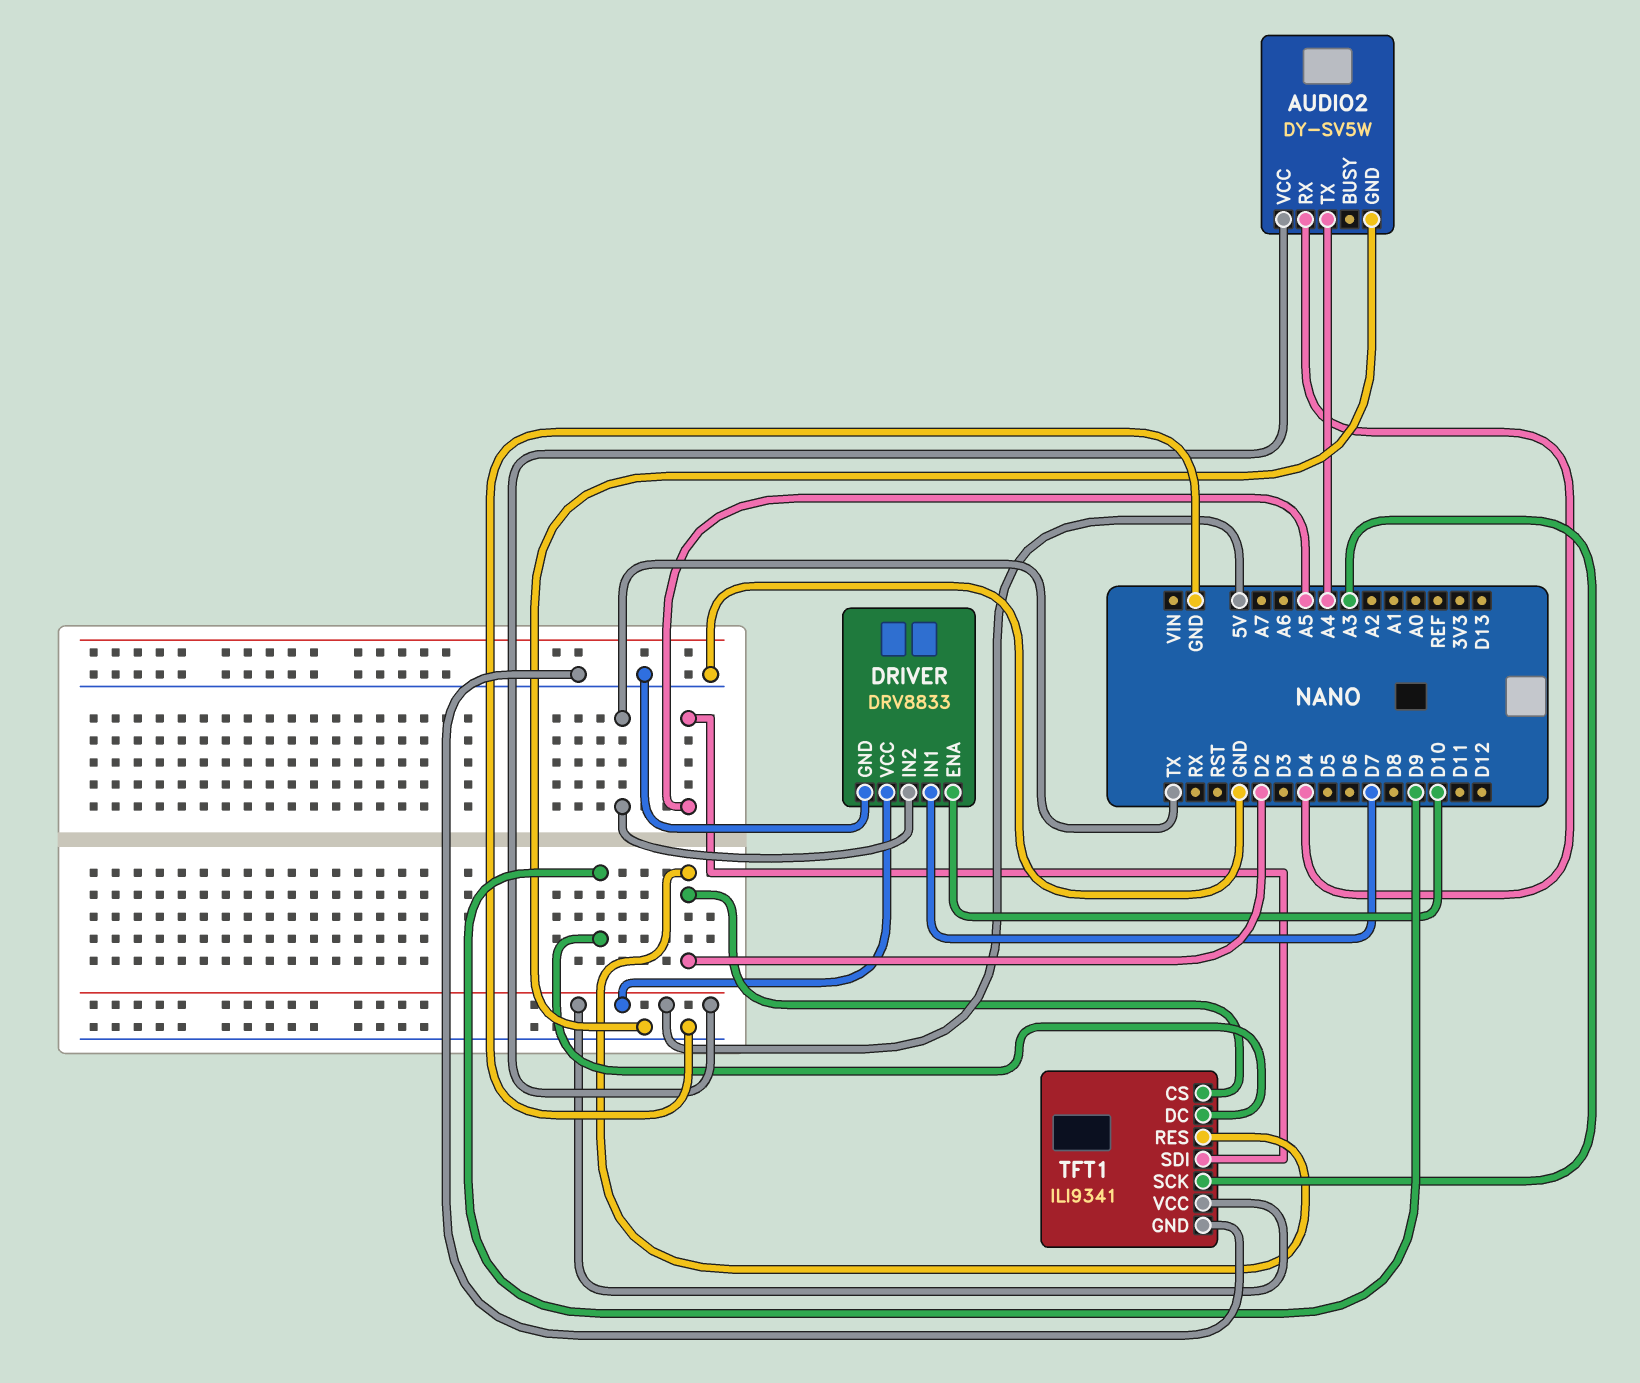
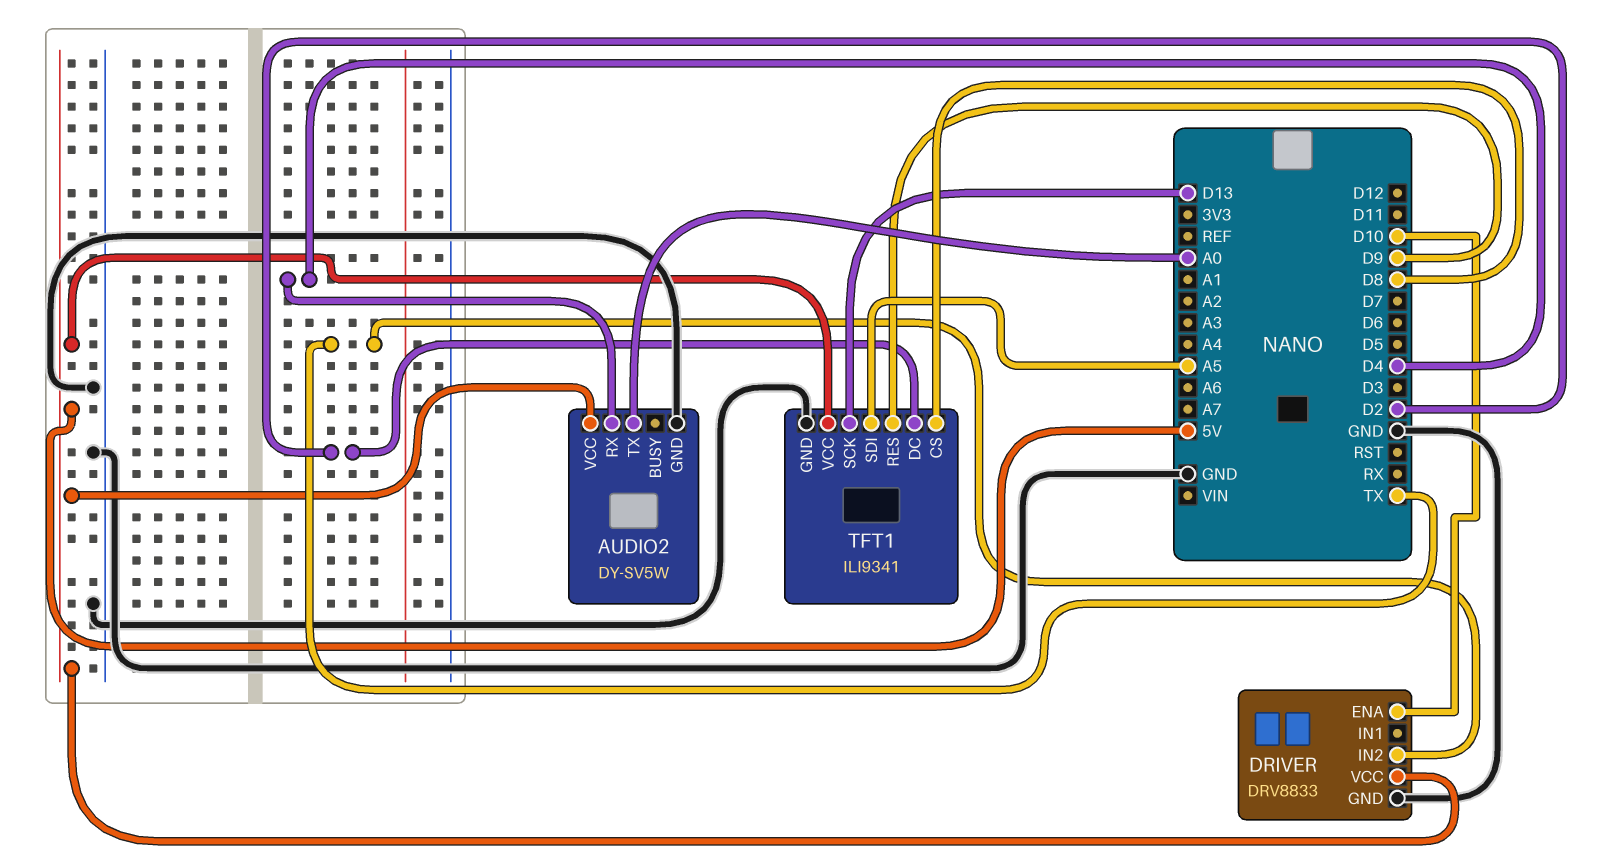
AUDIO2 pin TX: A4 -> A0
DRIVER pin IN1: D7 -> none
TFT1 pin CS: D2 -> D8
TFT1 pin DC: D9 -> D2
TFT1 pin RES: D2 -> D9
TFT1 pin SCK: A3 -> D13

